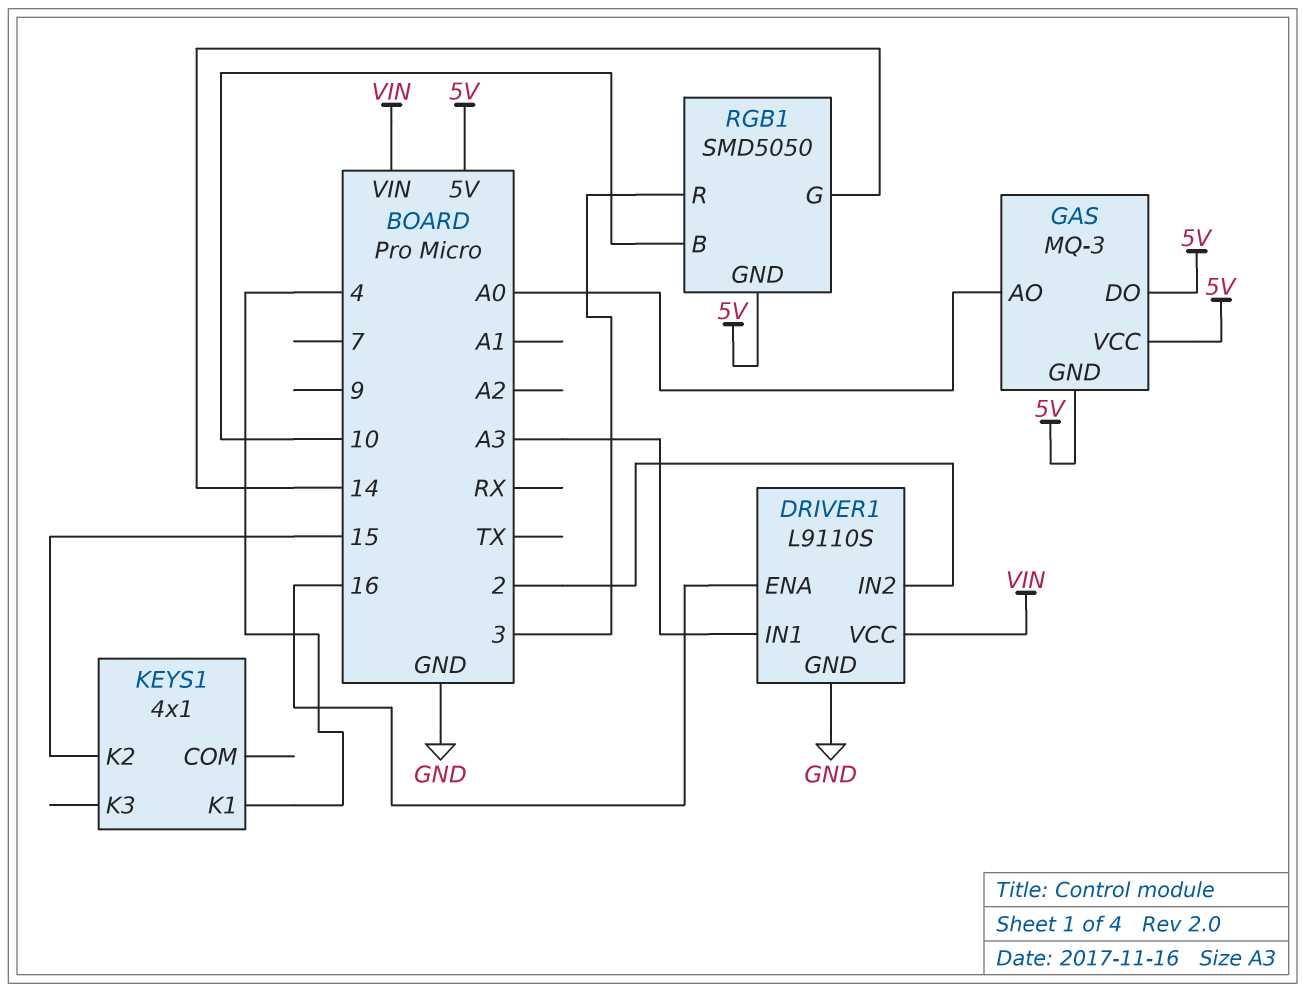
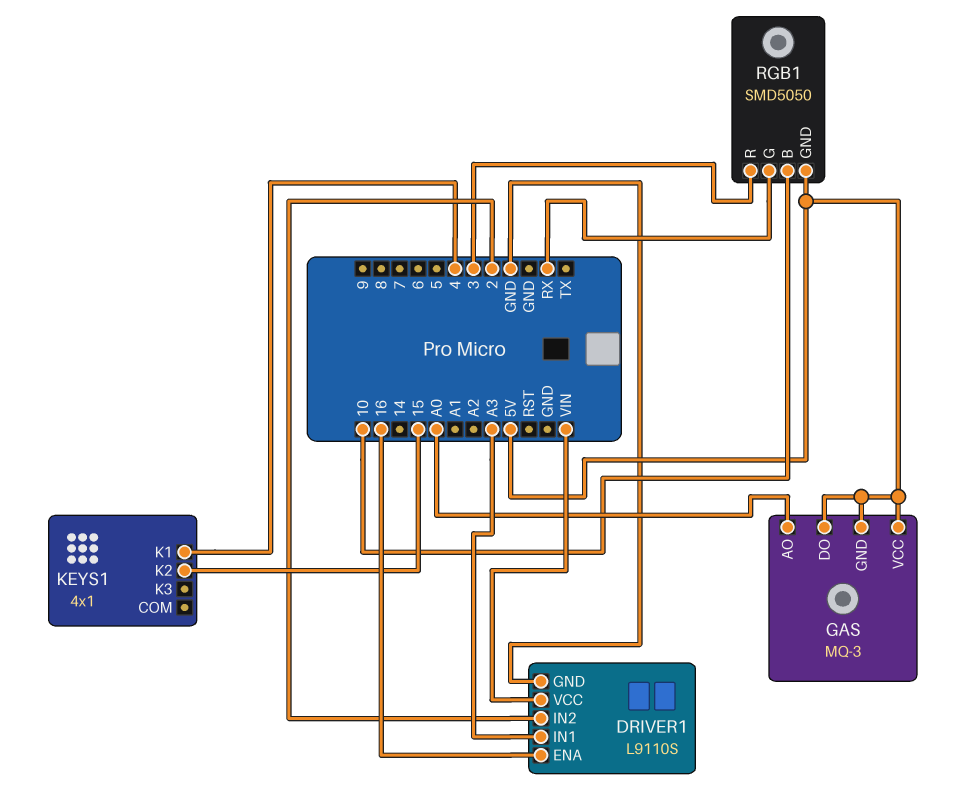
RGB1 pin G: 14 -> RX

